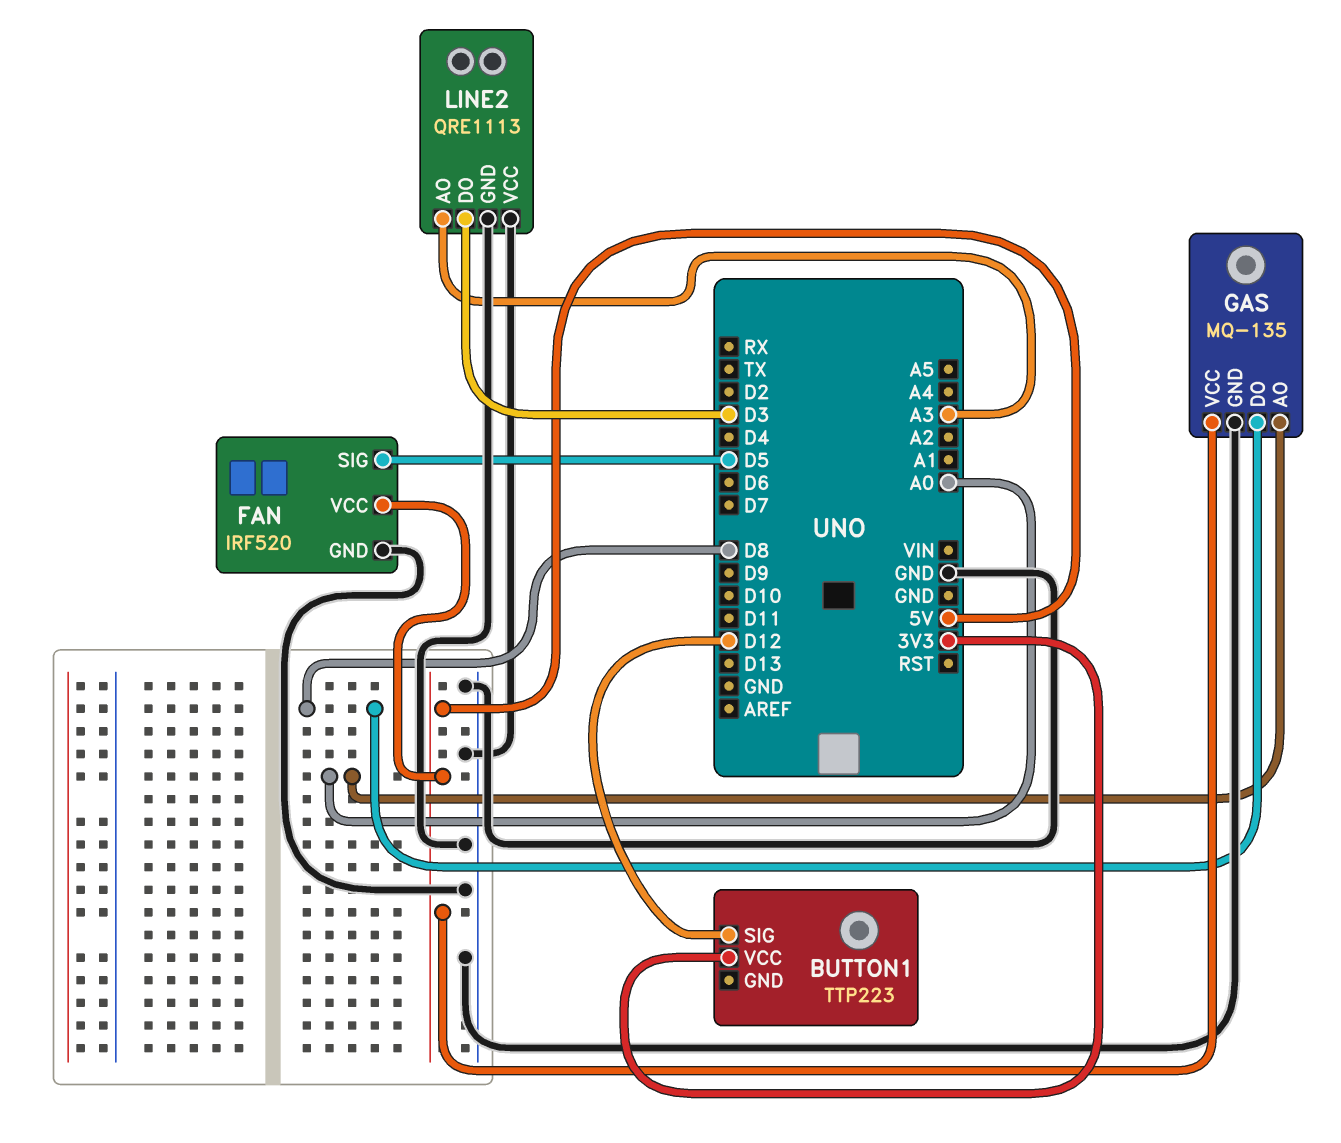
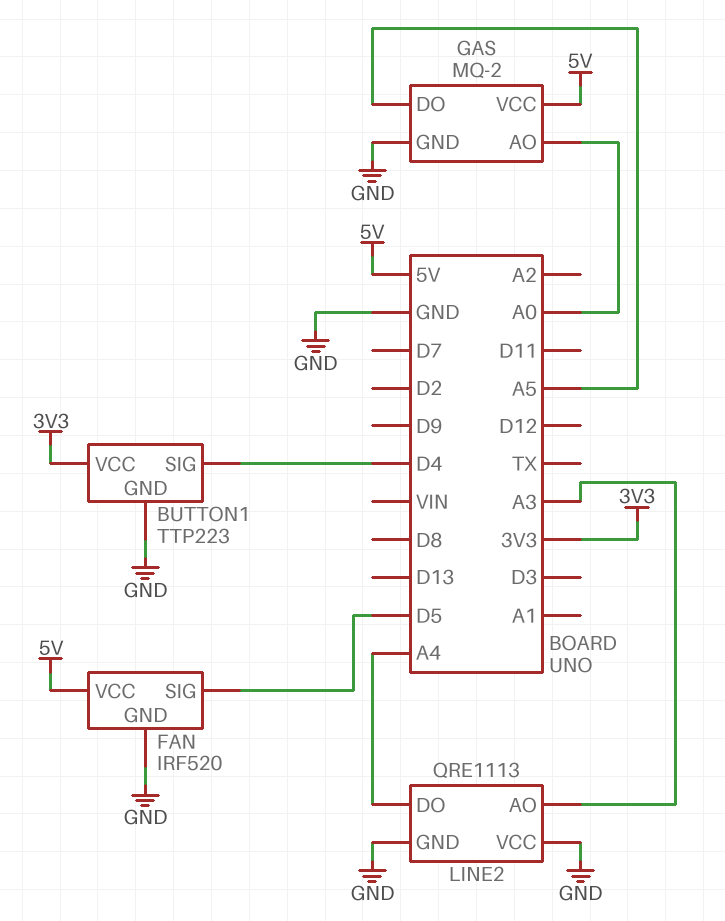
BUTTON1 pin GND: none -> GND
BUTTON1 pin SIG: D12 -> D4
GAS: MQ-135 -> MQ-2
GAS pin DO: D8 -> A5
LINE2 pin DO: D3 -> A4

